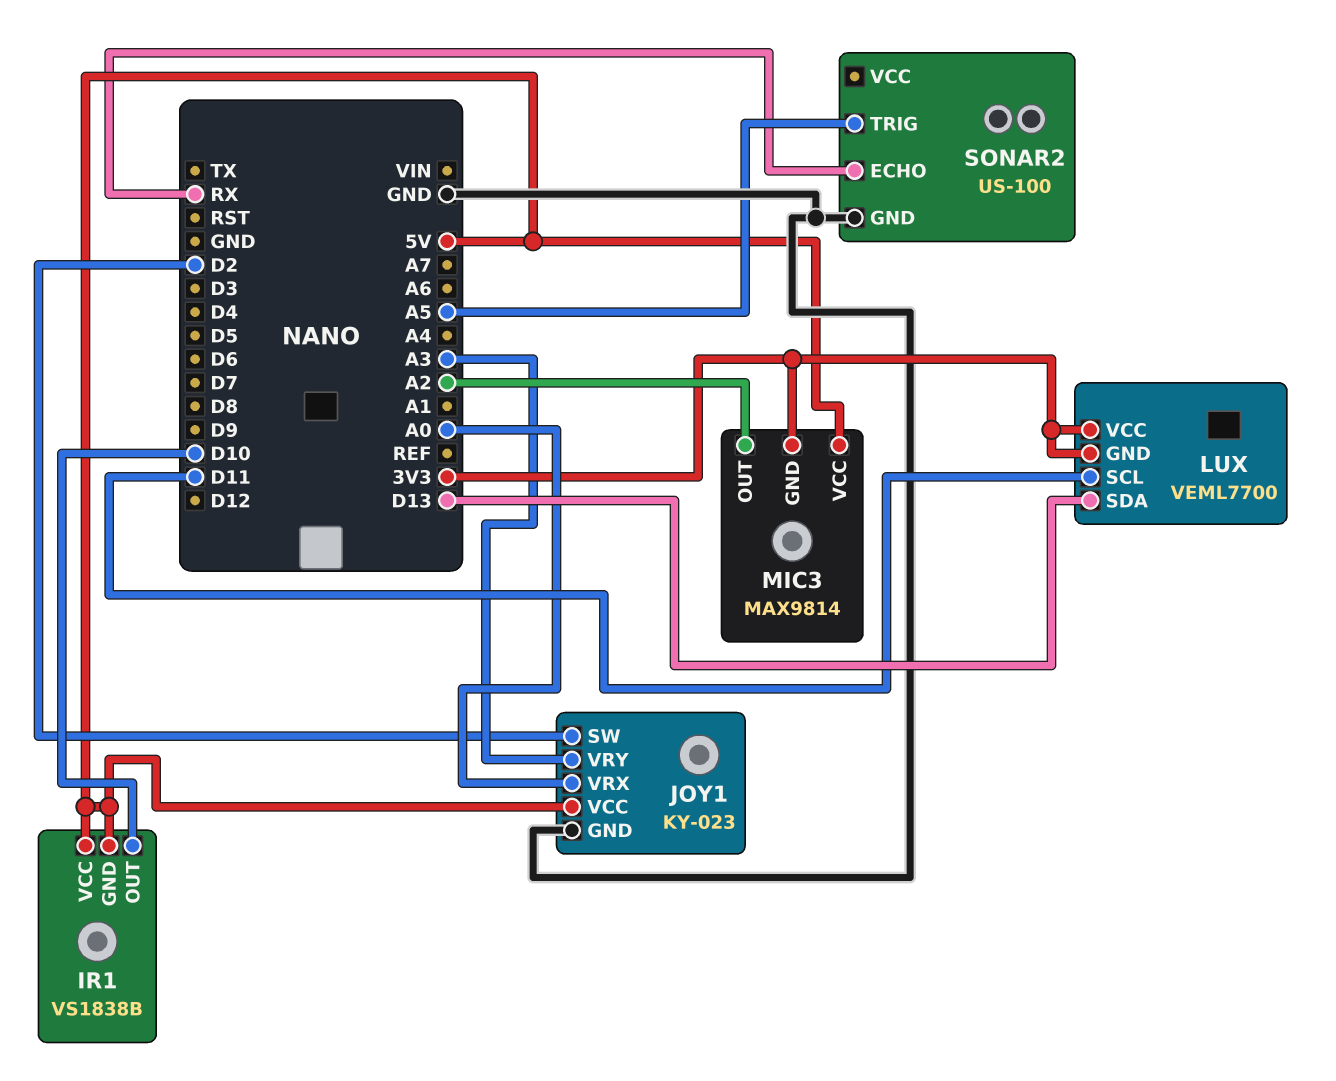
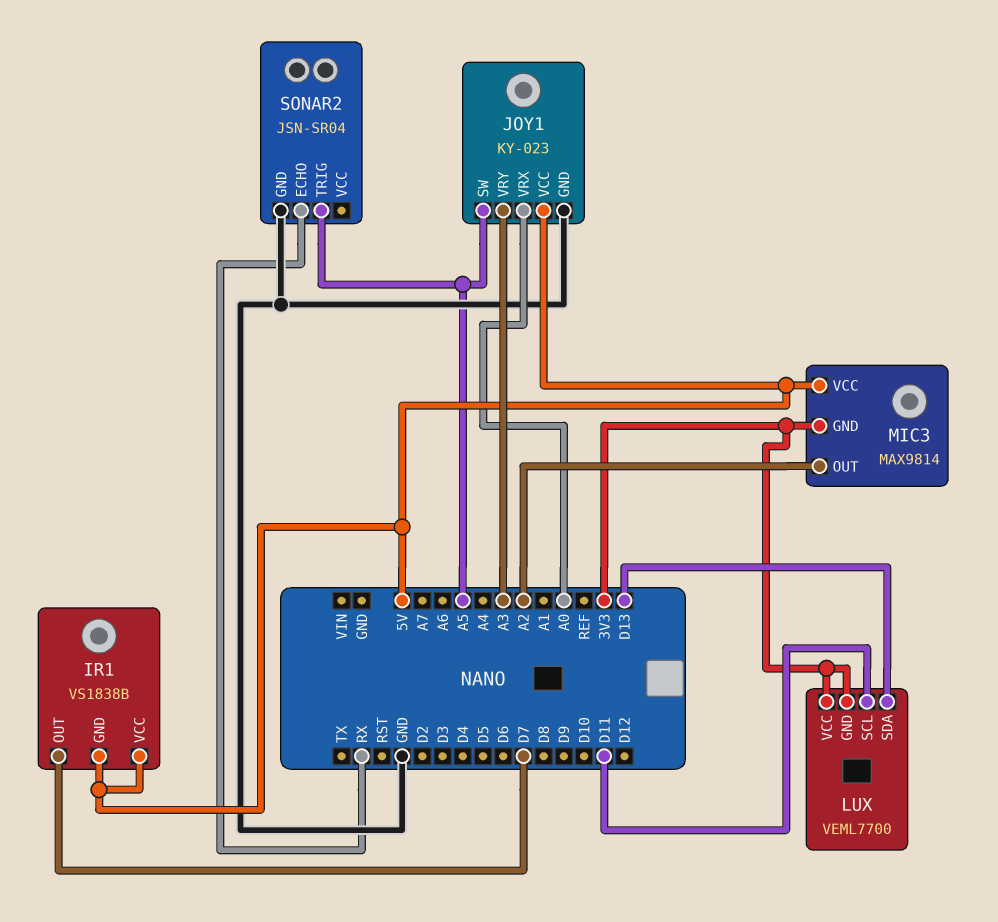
IR1 pin OUT: D10 -> D7
JOY1 pin SW: D2 -> A5
SONAR2: US-100 -> JSN-SR04

